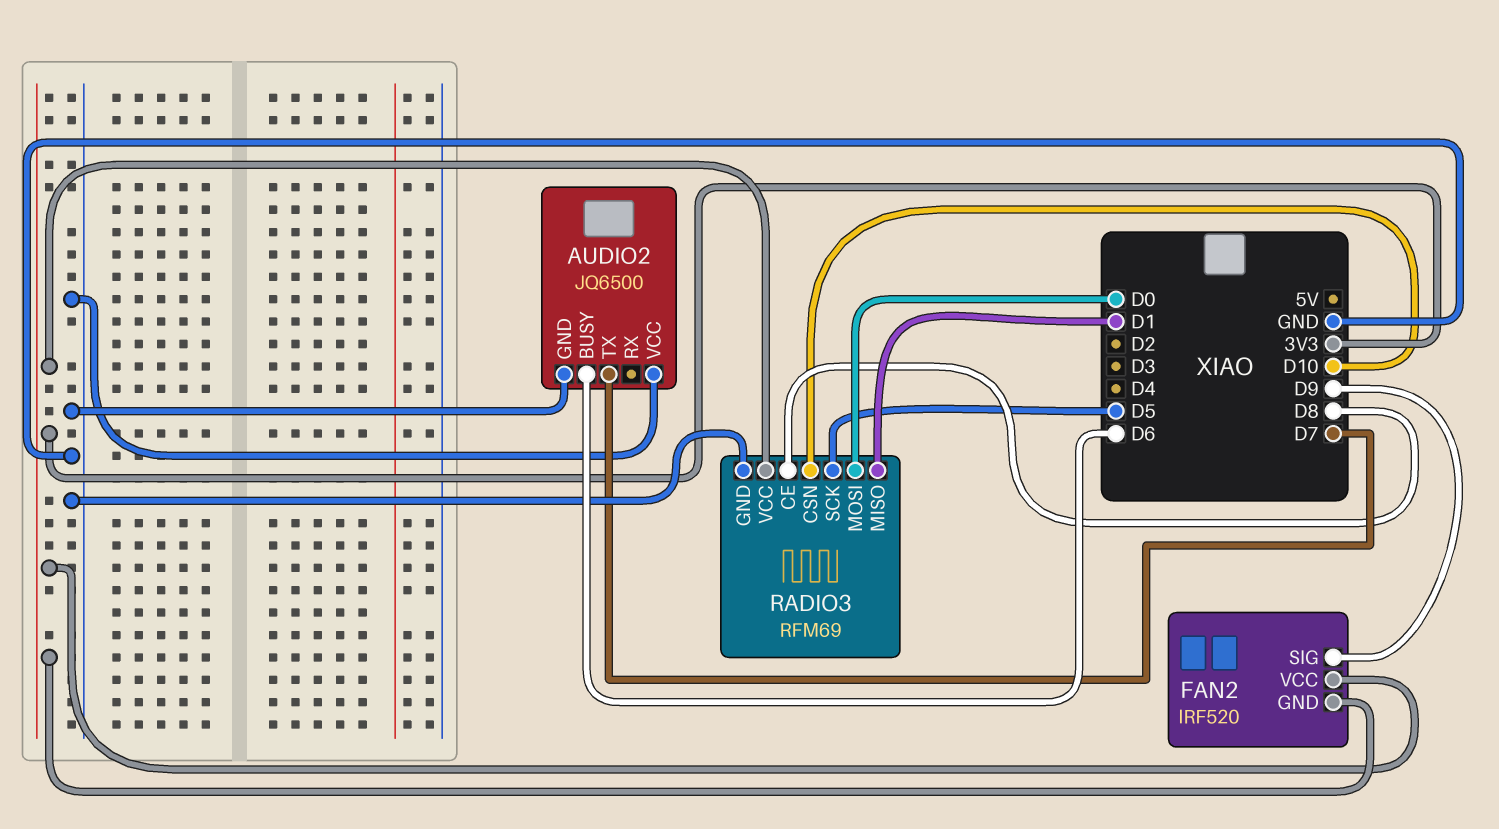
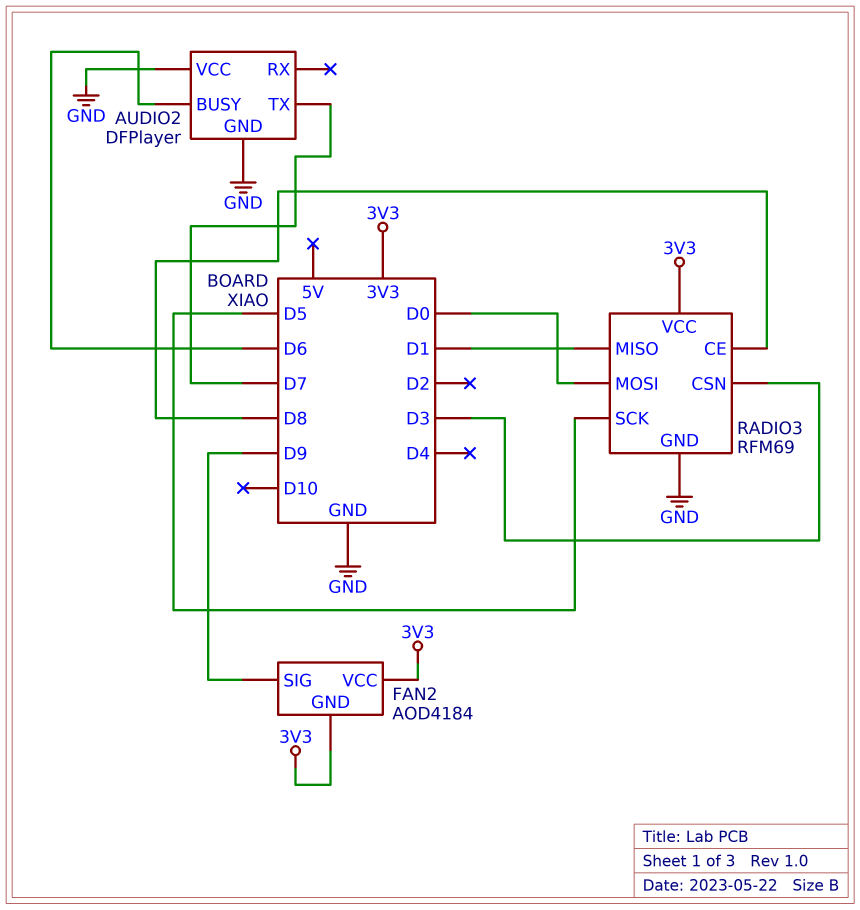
AUDIO2: JQ6500 -> DFPlayer
FAN2: IRF520 -> AOD4184
RADIO3 pin CSN: D10 -> D3

